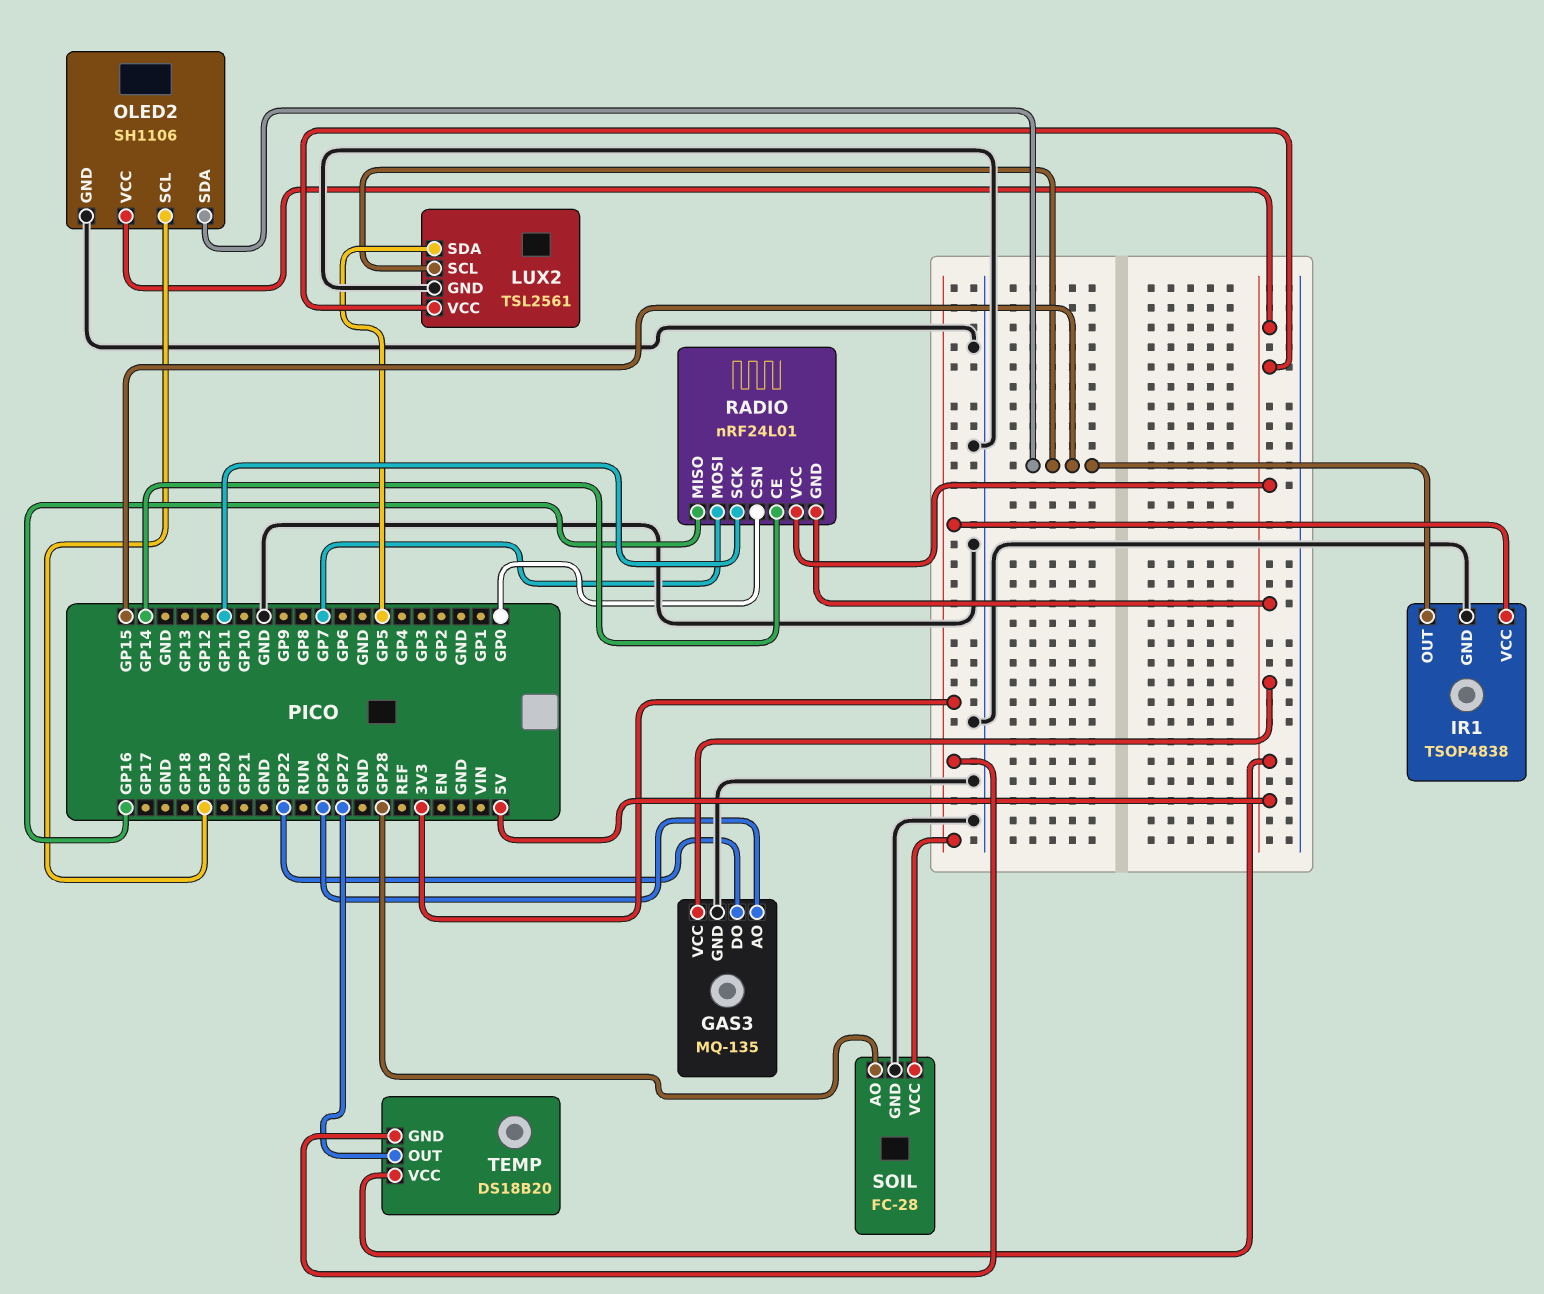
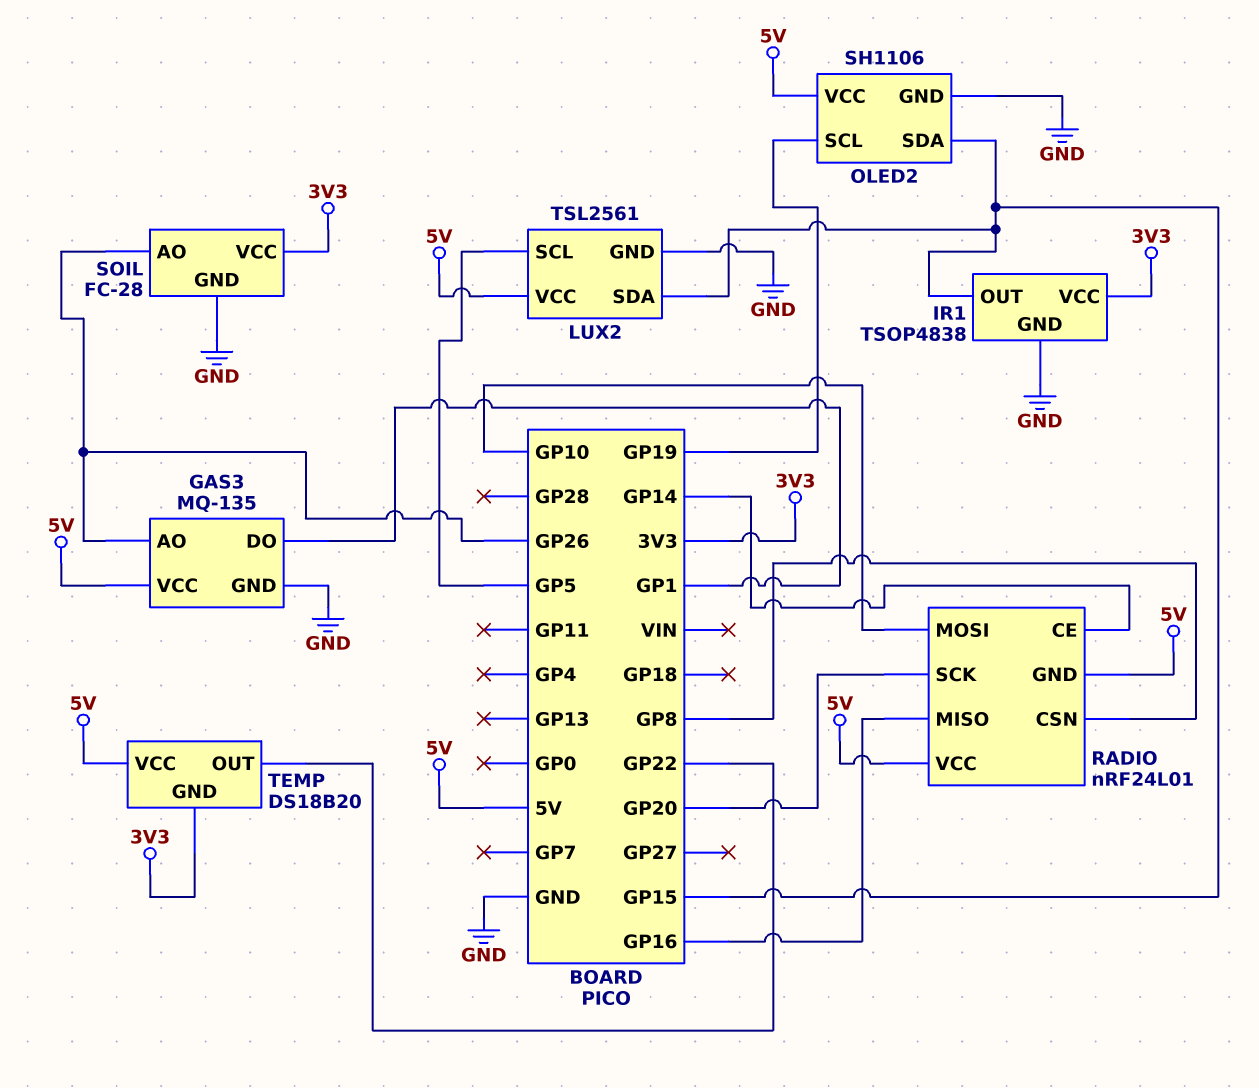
GAS3 pin DO: GP22 -> GP1
LUX2 pin SCL: GP15 -> GP5
LUX2 pin SDA: GP5 -> GP15
RADIO pin CSN: GP0 -> GP8
RADIO pin MOSI: GP7 -> GP10
RADIO pin SCK: GP11 -> GP20
SOIL pin AO: GP28 -> GP26
TEMP pin OUT: GP27 -> GP22

